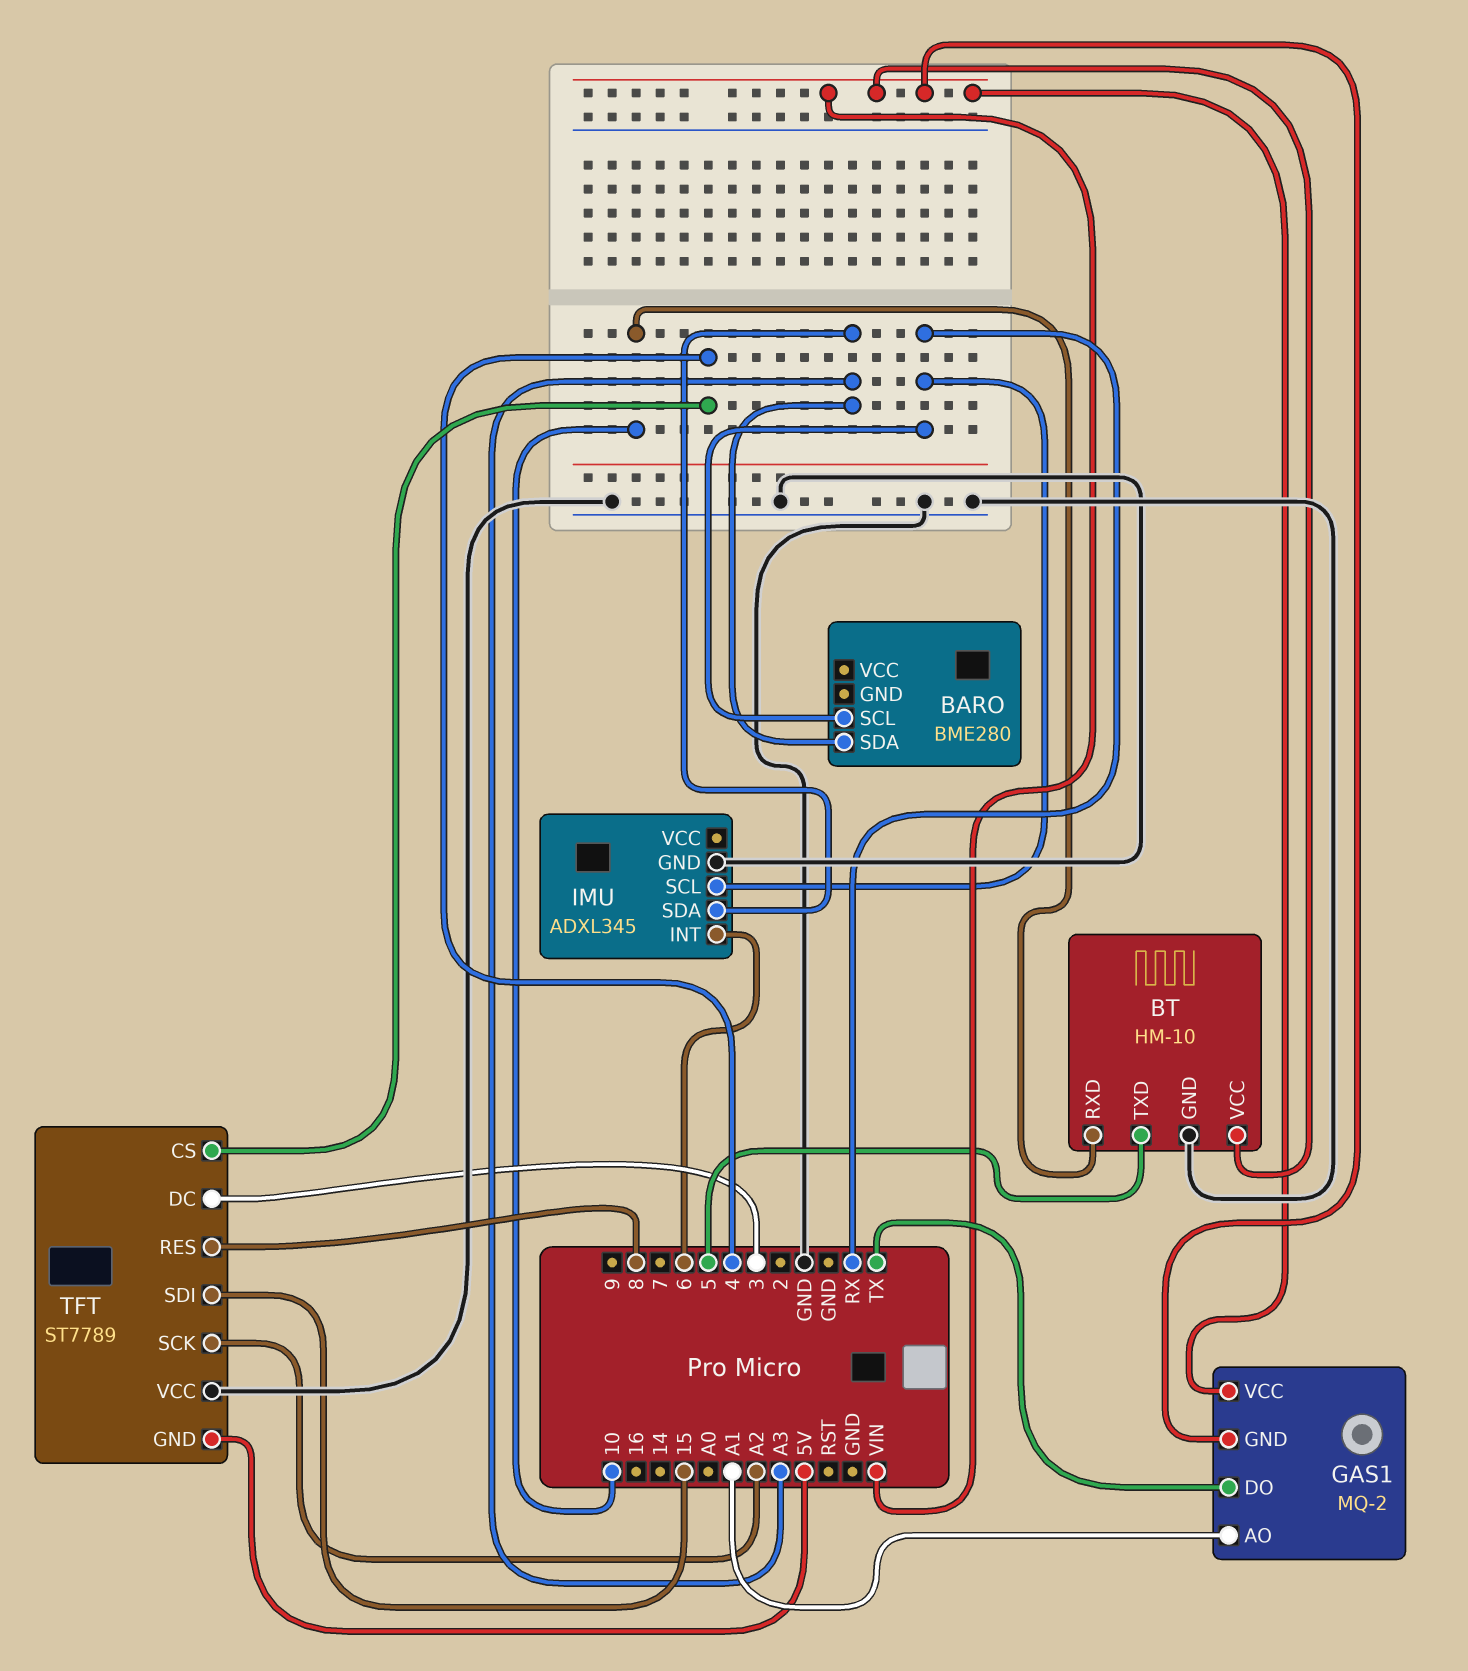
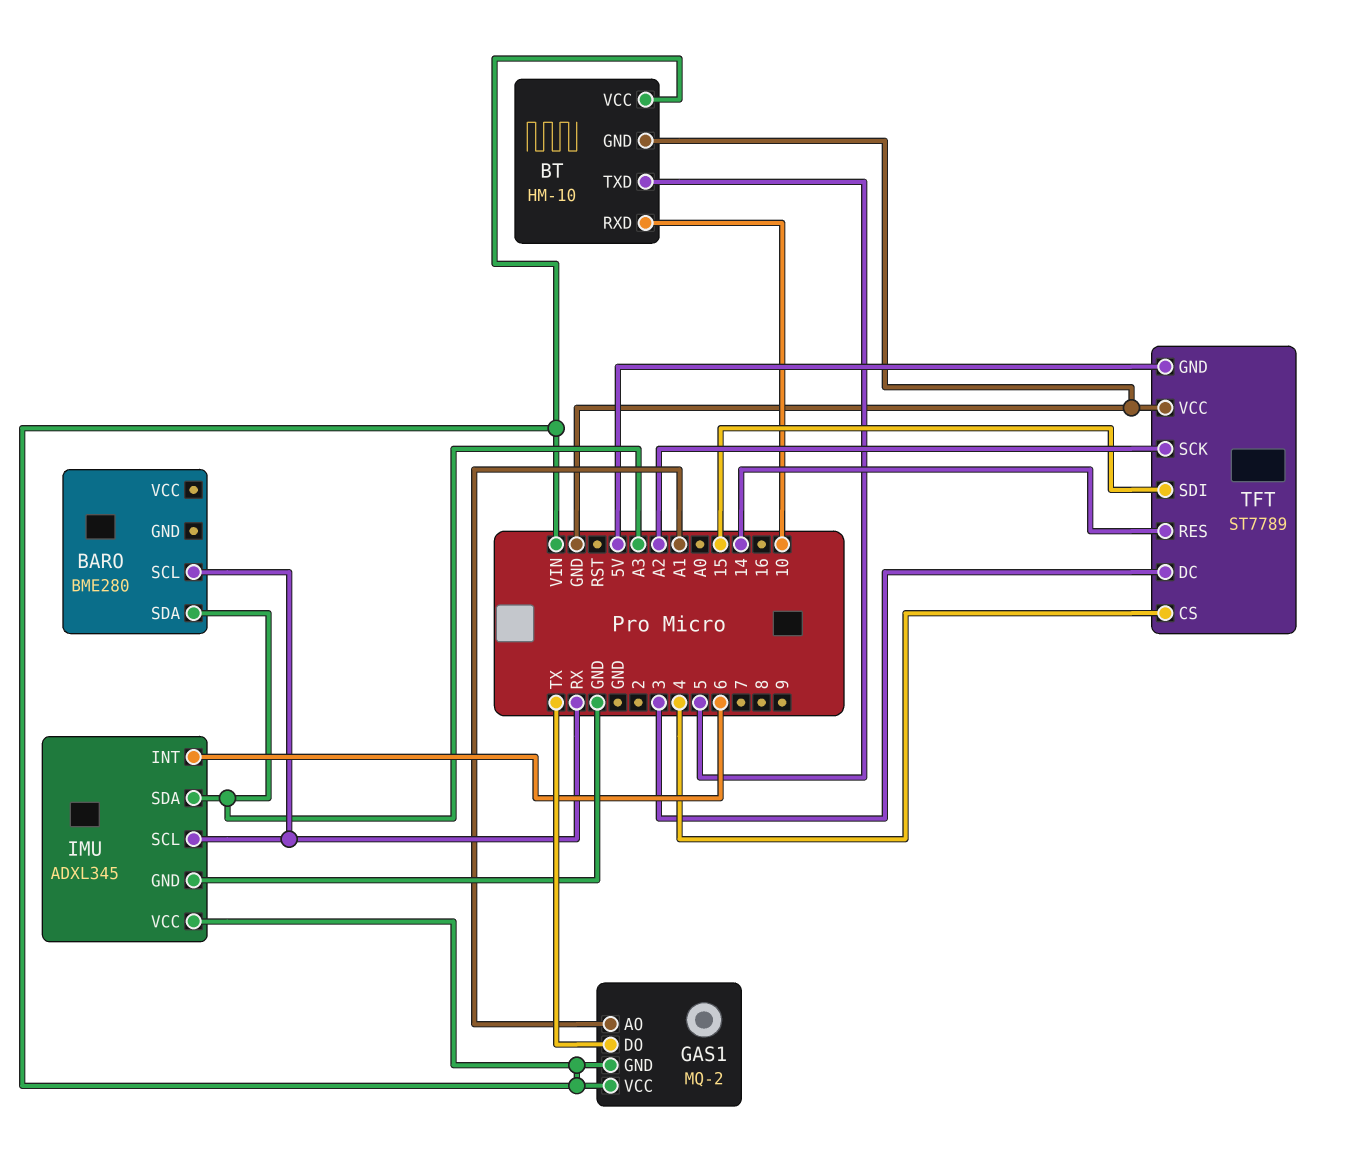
IMU pin VCC: none -> VIN
TFT pin RES: 8 -> 14

